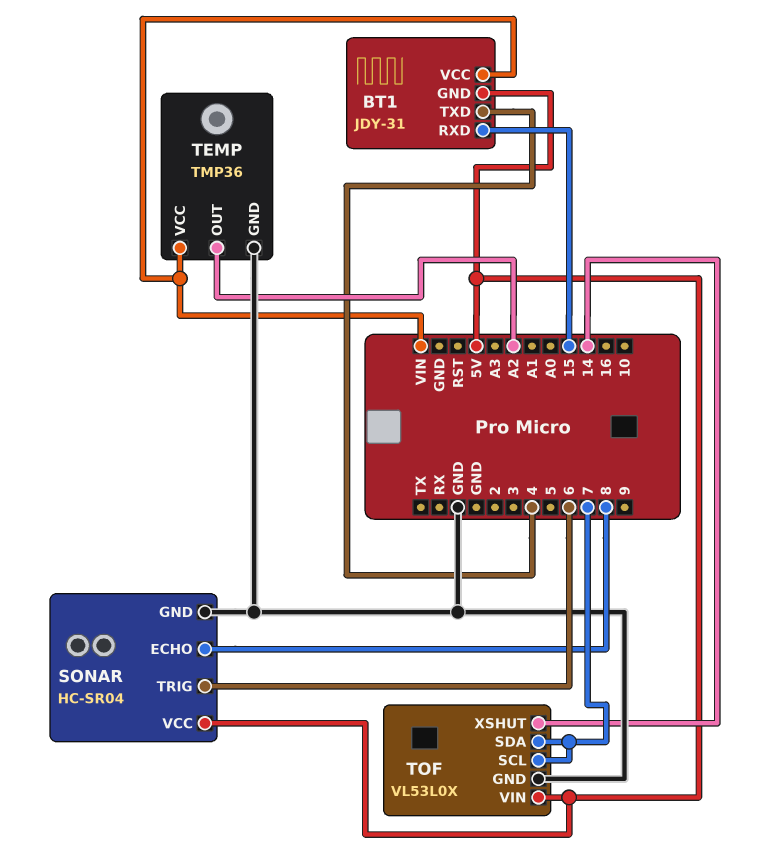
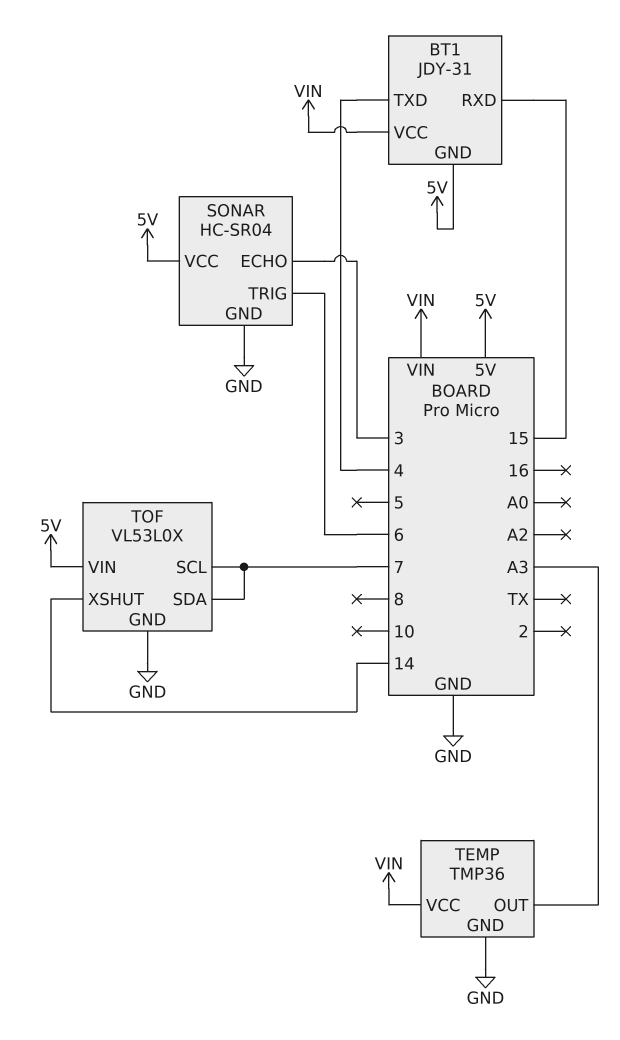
SONAR pin ECHO: 8 -> 3
TEMP pin OUT: A2 -> A3

